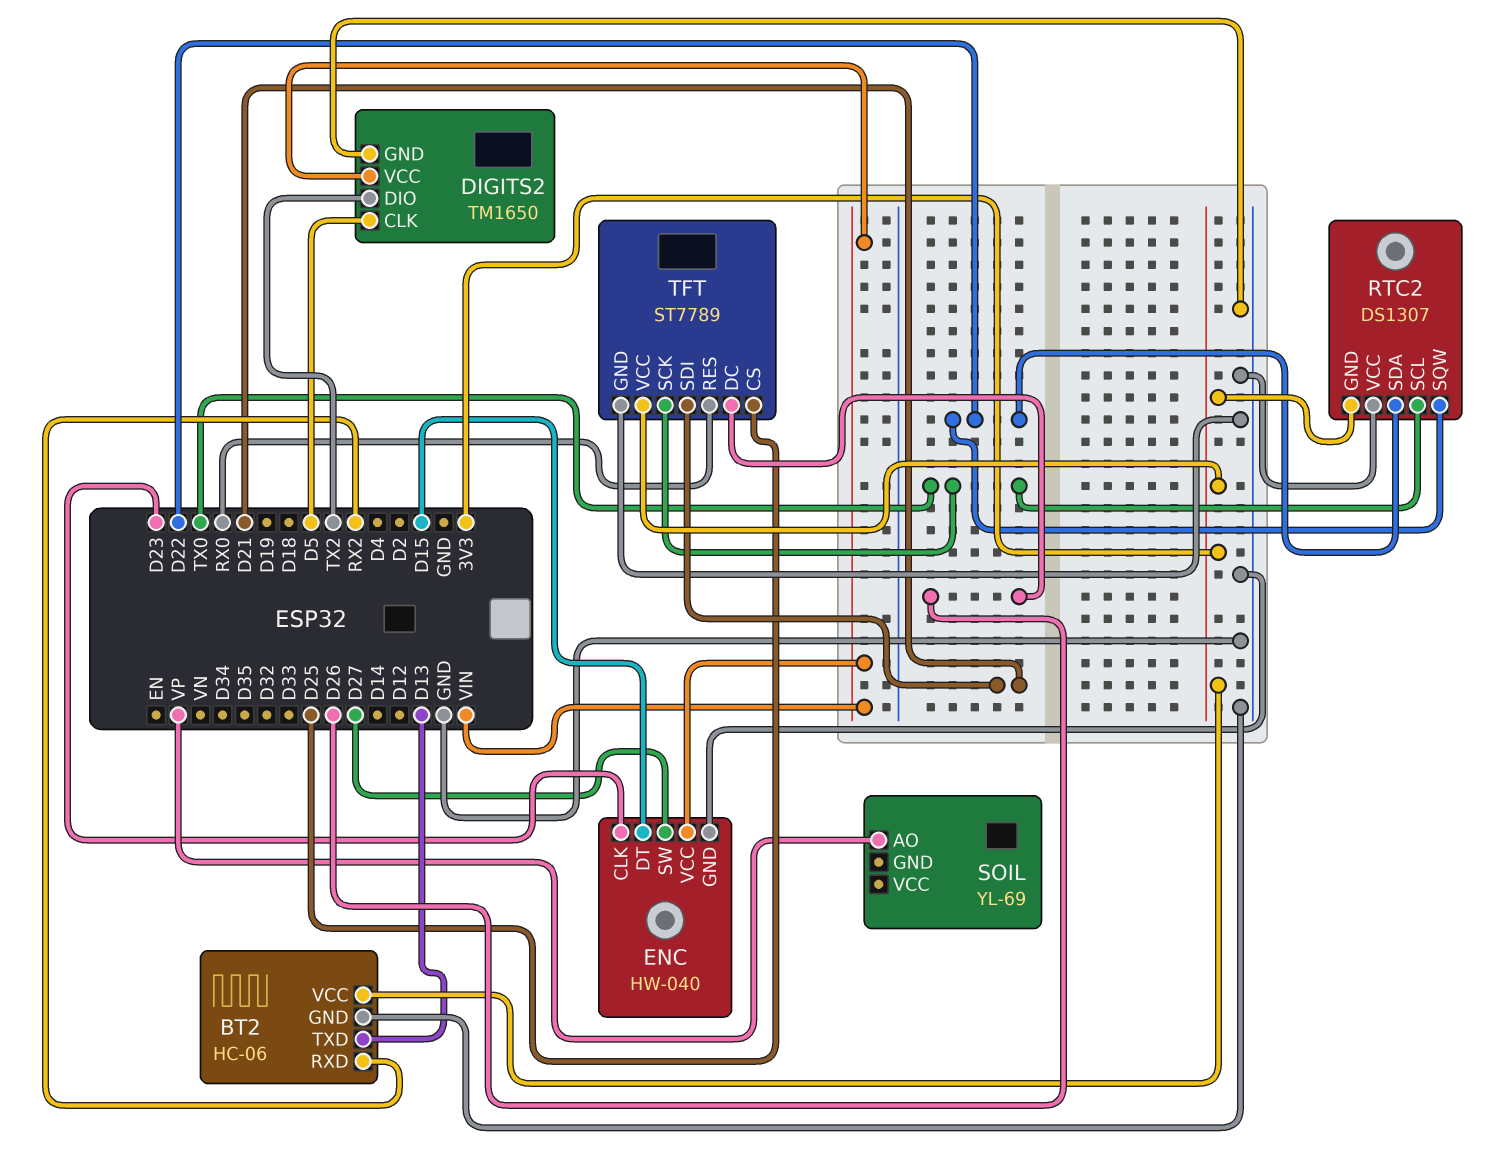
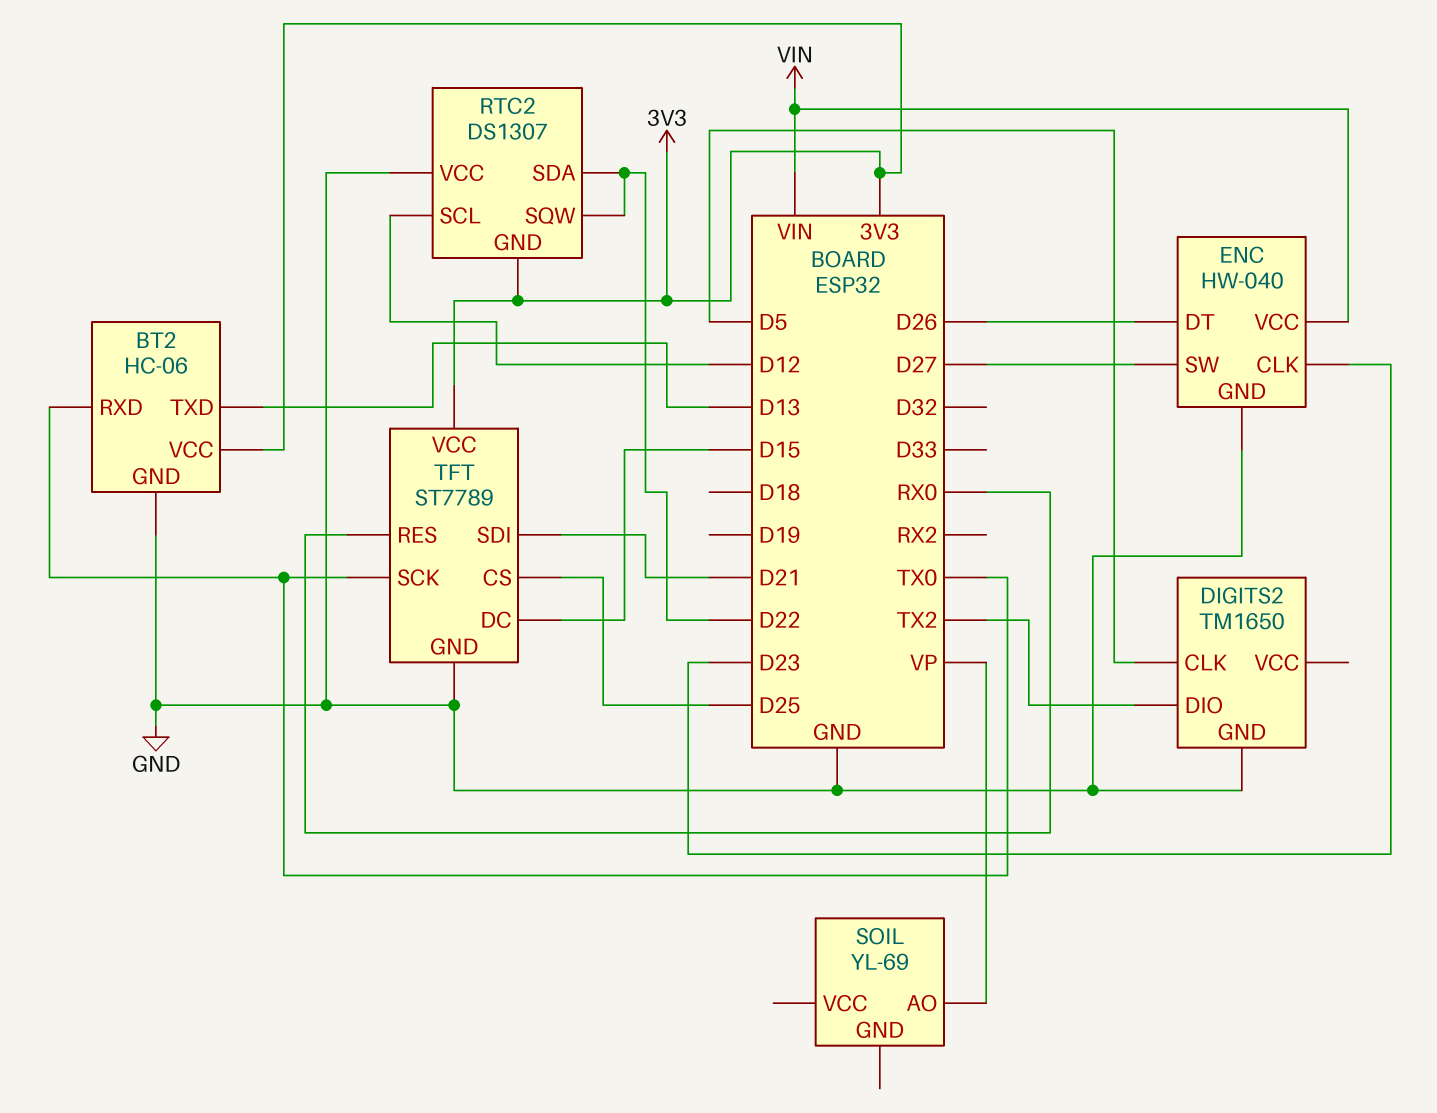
BT2 pin RXD: RX2 -> TX0
DIGITS2 pin VCC: VIN -> none
ENC pin DT: D15 -> D26
RTC2 pin SCL: TX0 -> D12
TFT pin DC: D26 -> D15

